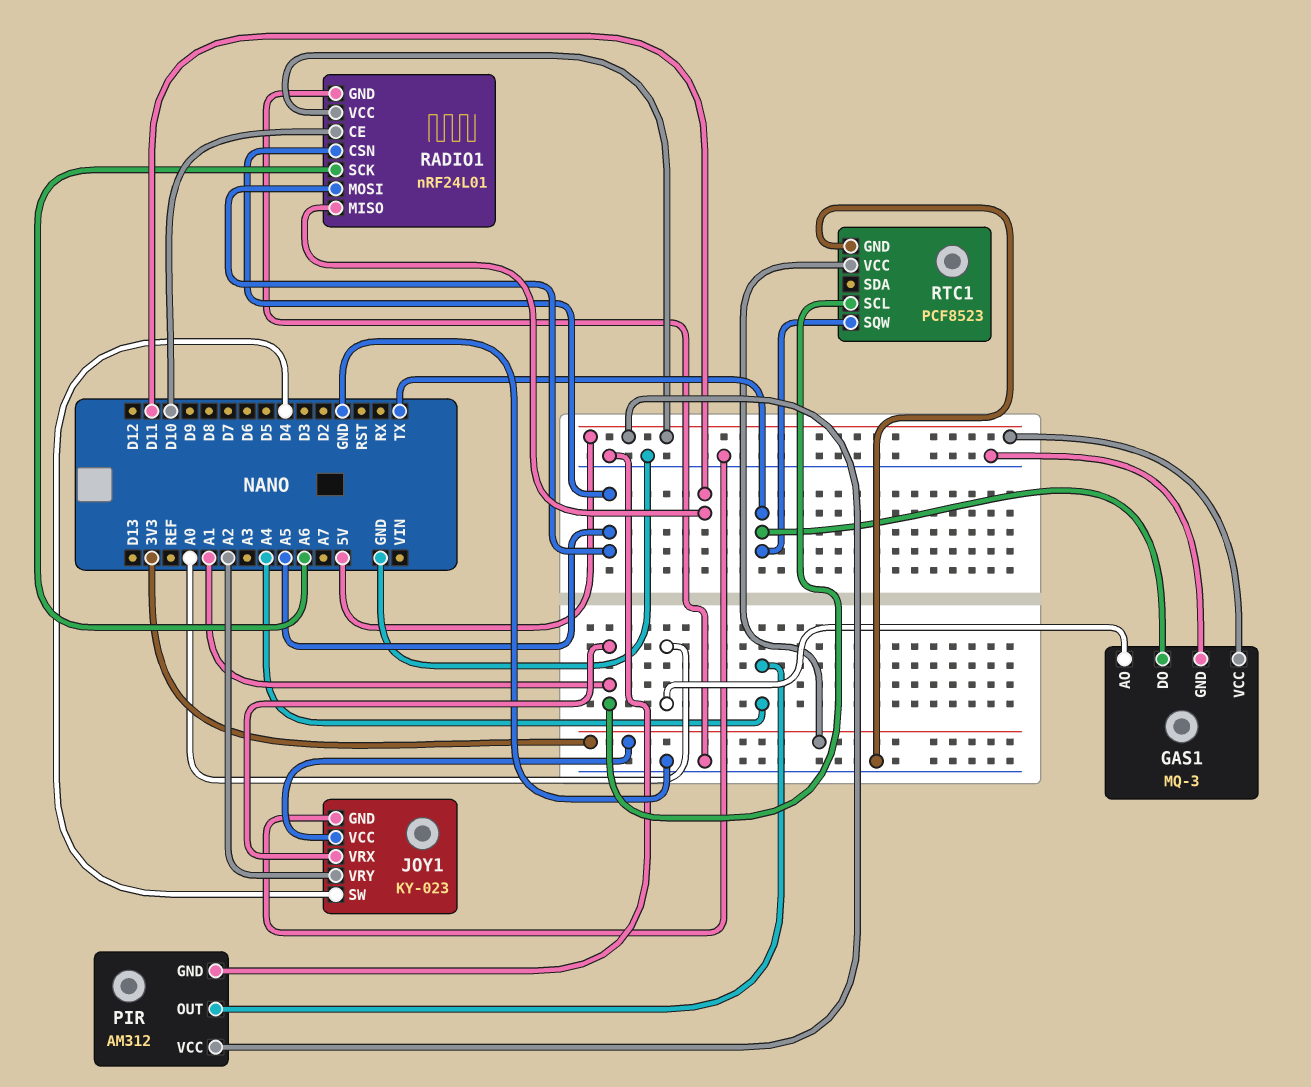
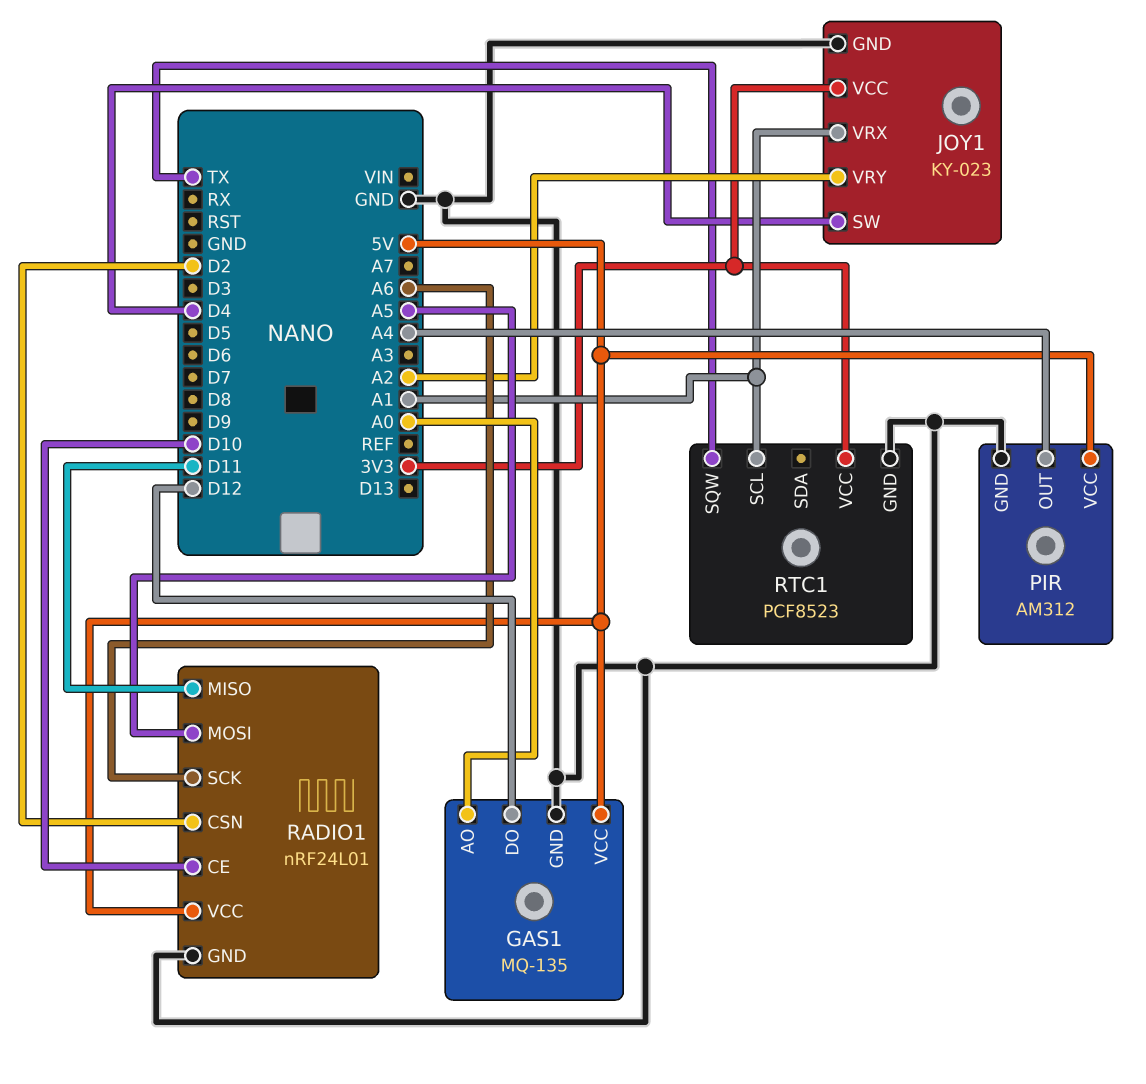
GAS1: MQ-3 -> MQ-135
GAS1 pin DO: TX -> D12
RADIO1 pin CSN: A5 -> D2

